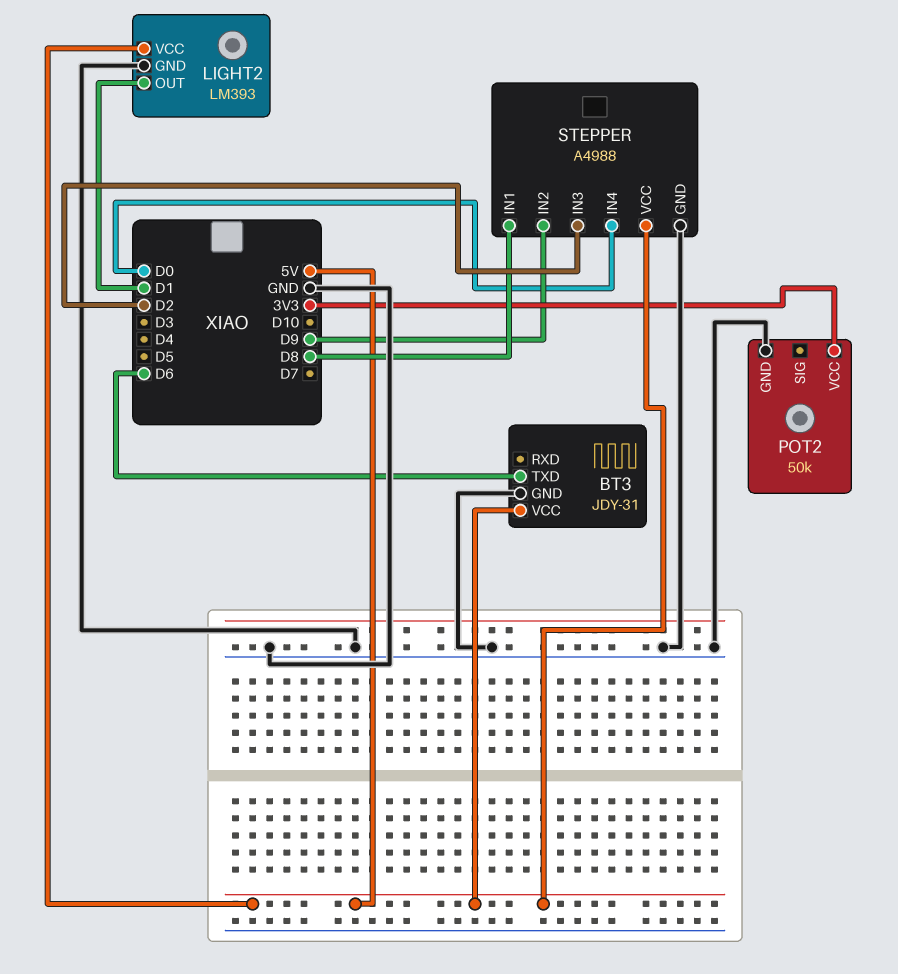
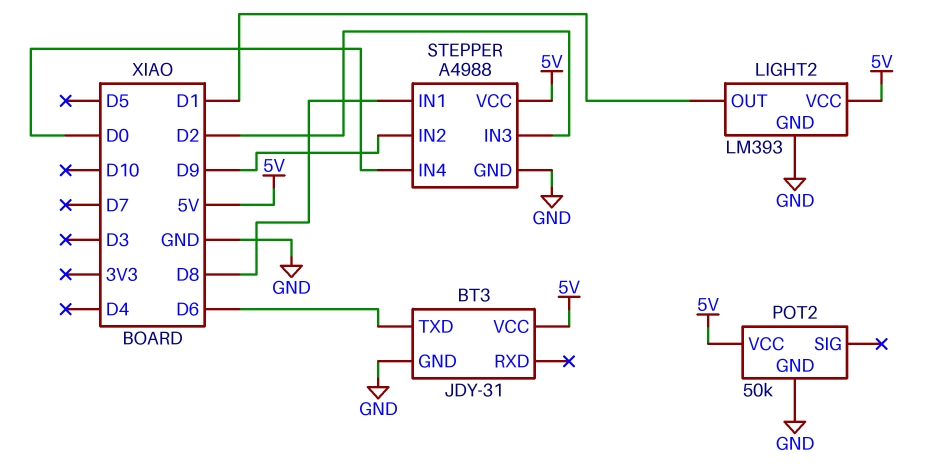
POT2 pin VCC: 3V3 -> 5V

